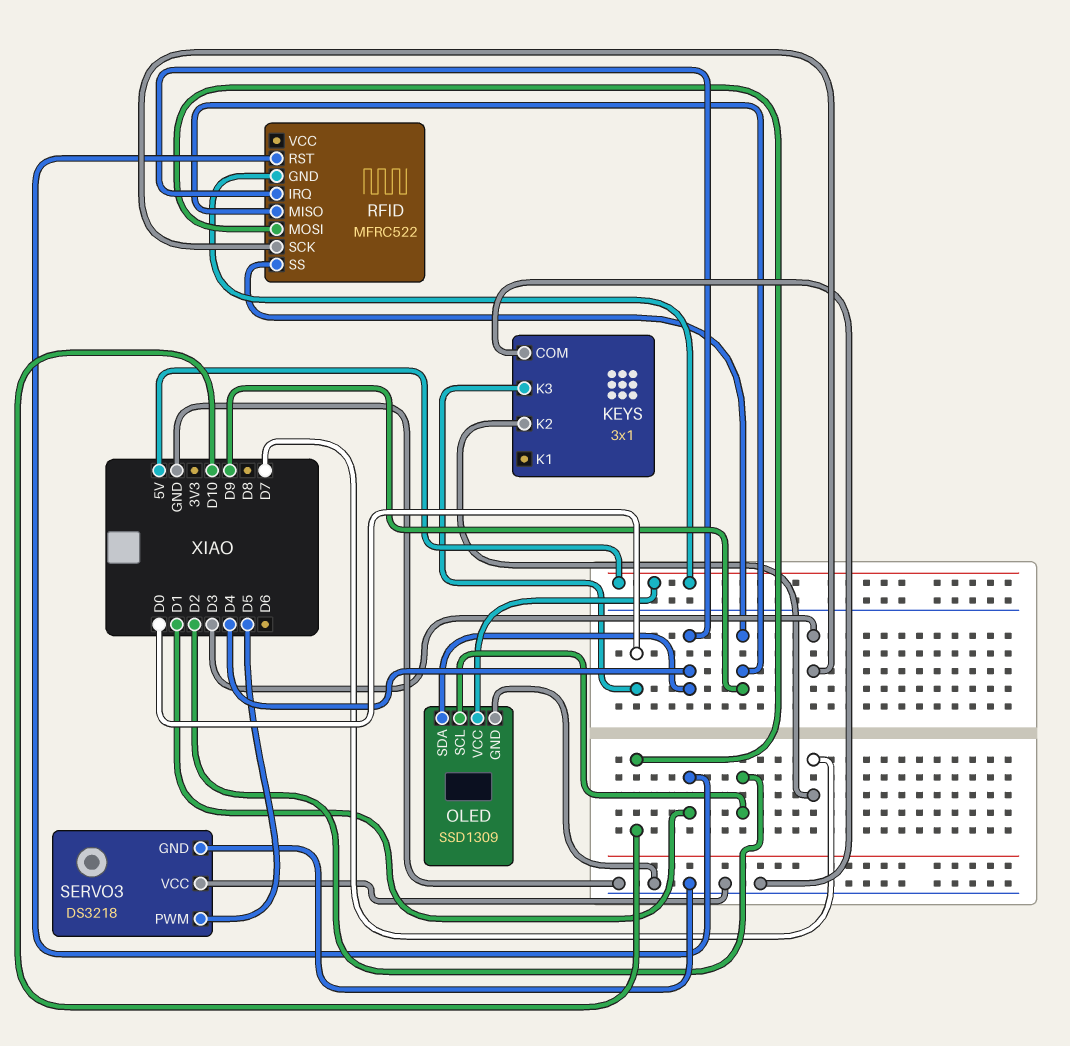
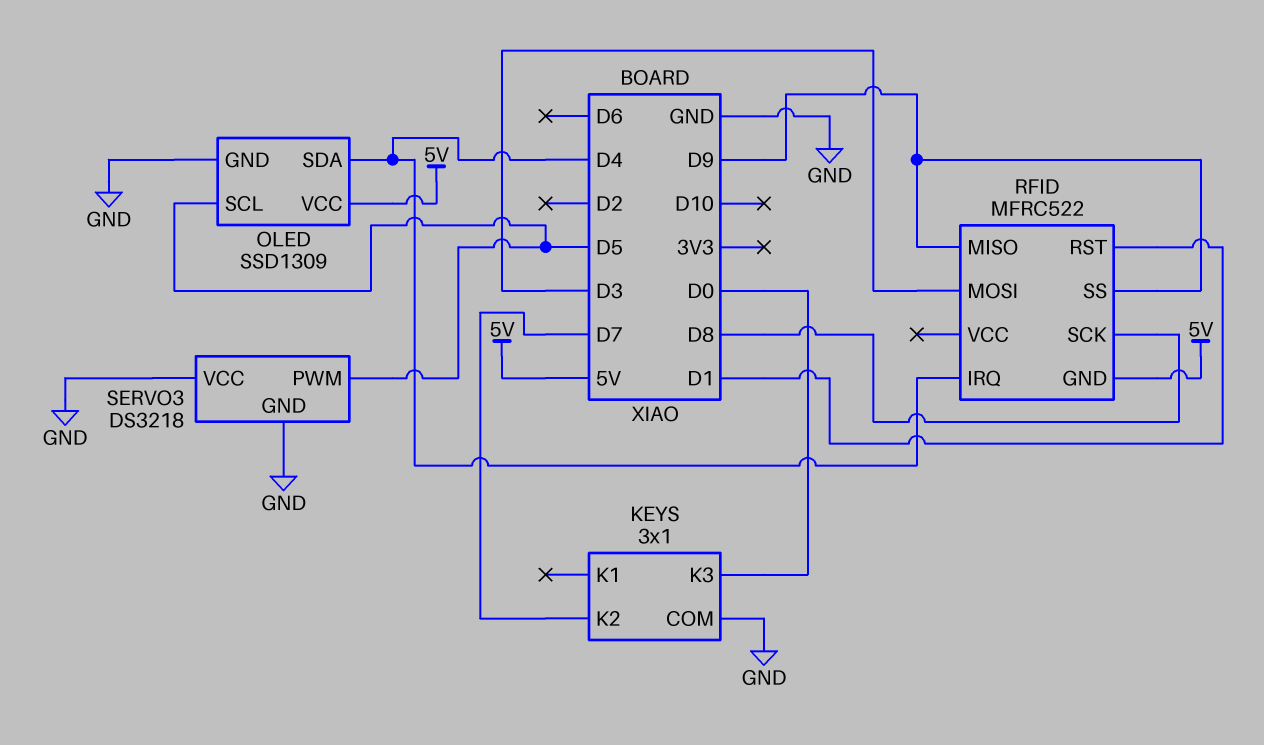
OLED pin SCL: D2 -> D5
RFID pin MOSI: D10 -> D3
RFID pin SCK: D3 -> D8

